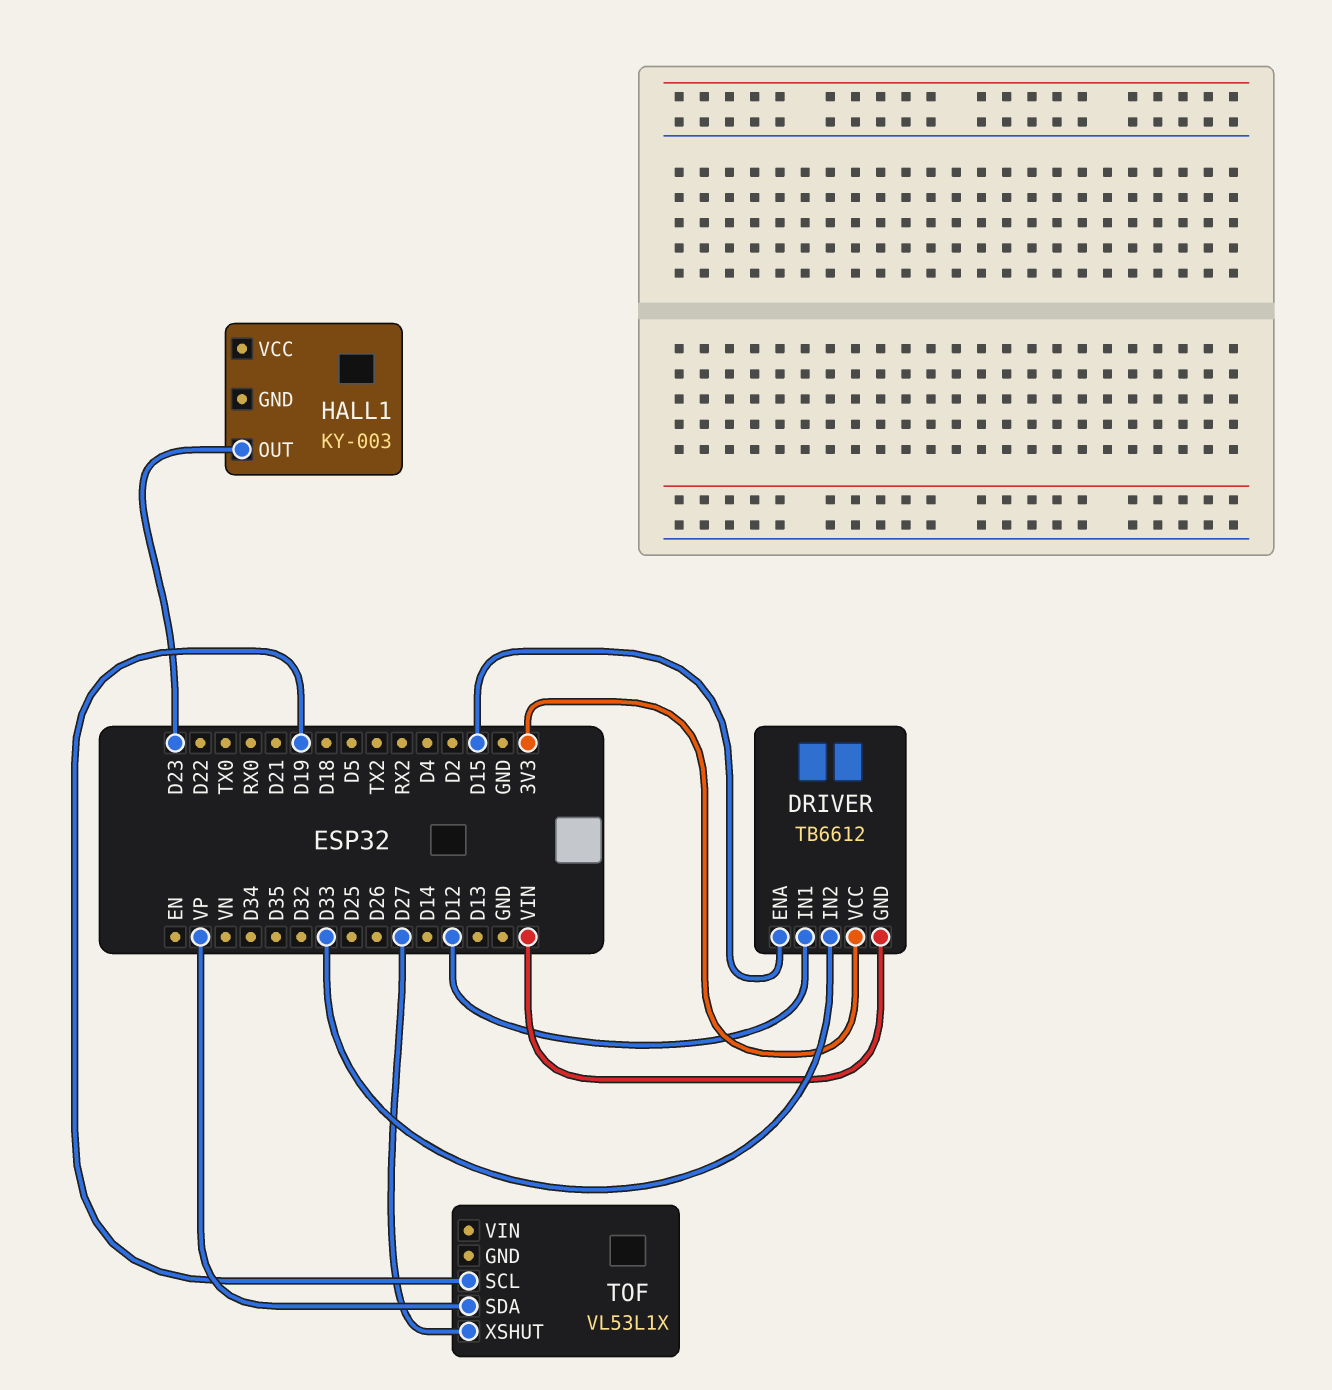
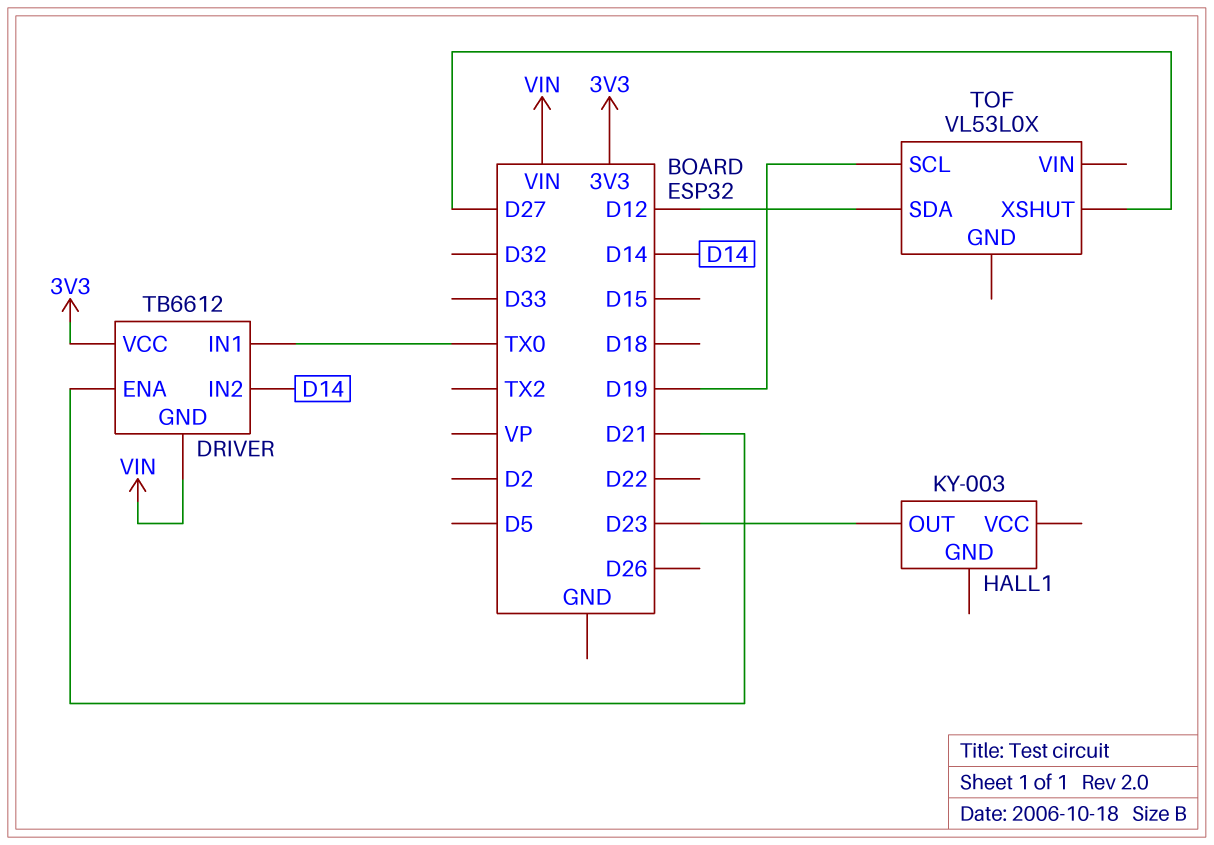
DRIVER pin ENA: D15 -> D21
DRIVER pin IN1: D12 -> TX0
DRIVER pin IN2: D33 -> D14
TOF: VL53L1X -> VL53L0X
TOF pin SDA: VP -> D12

